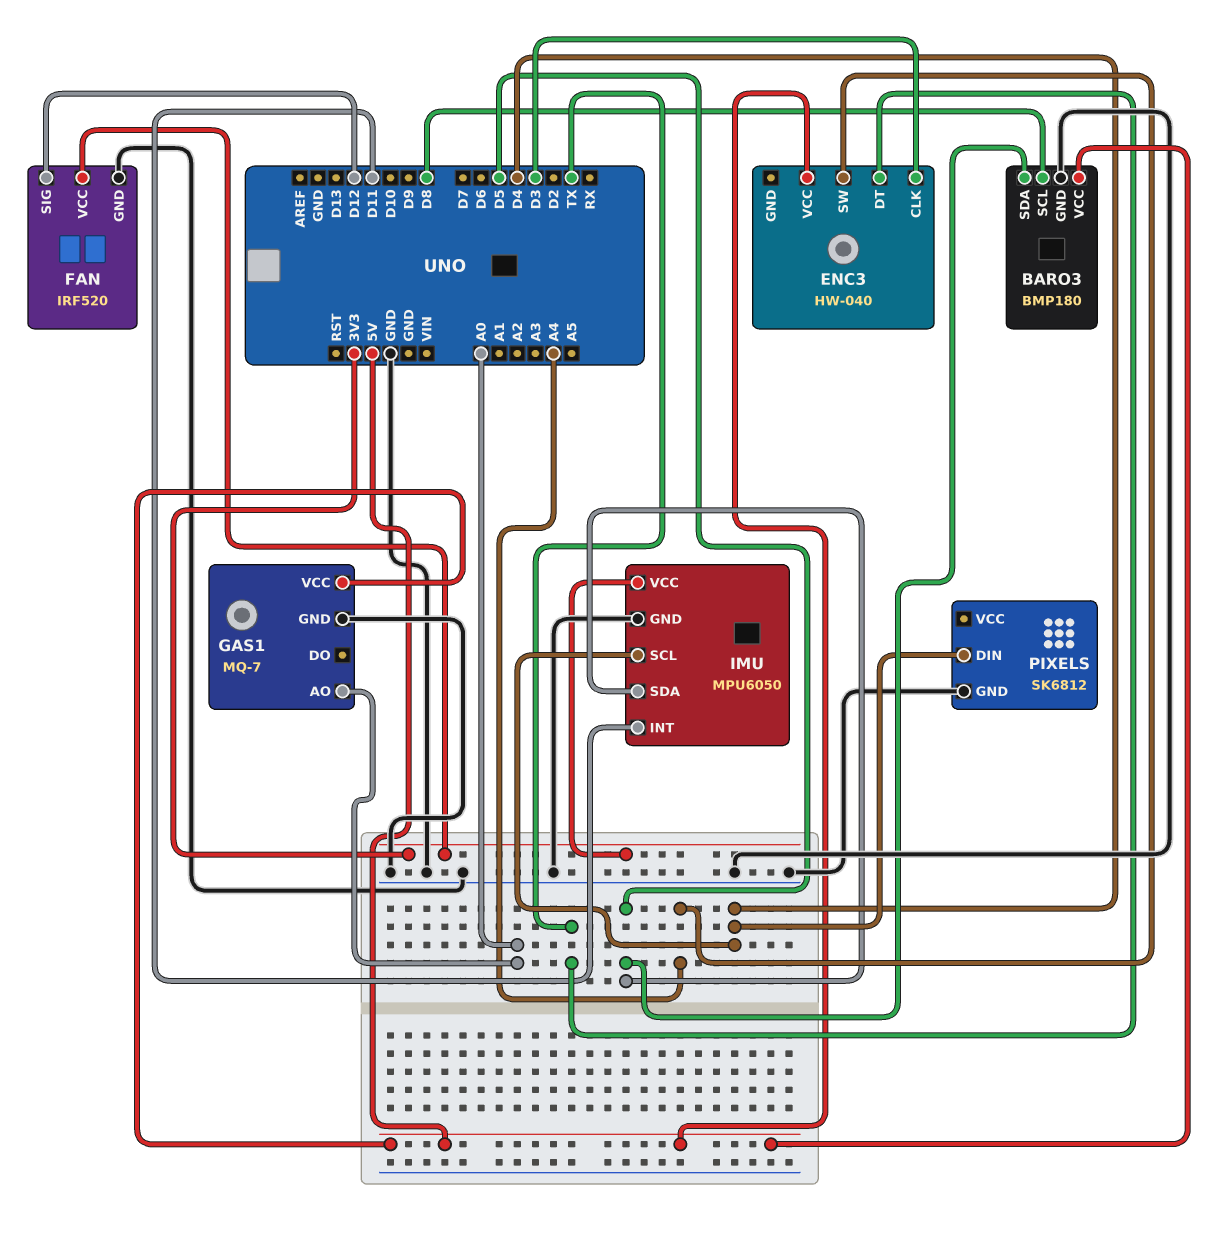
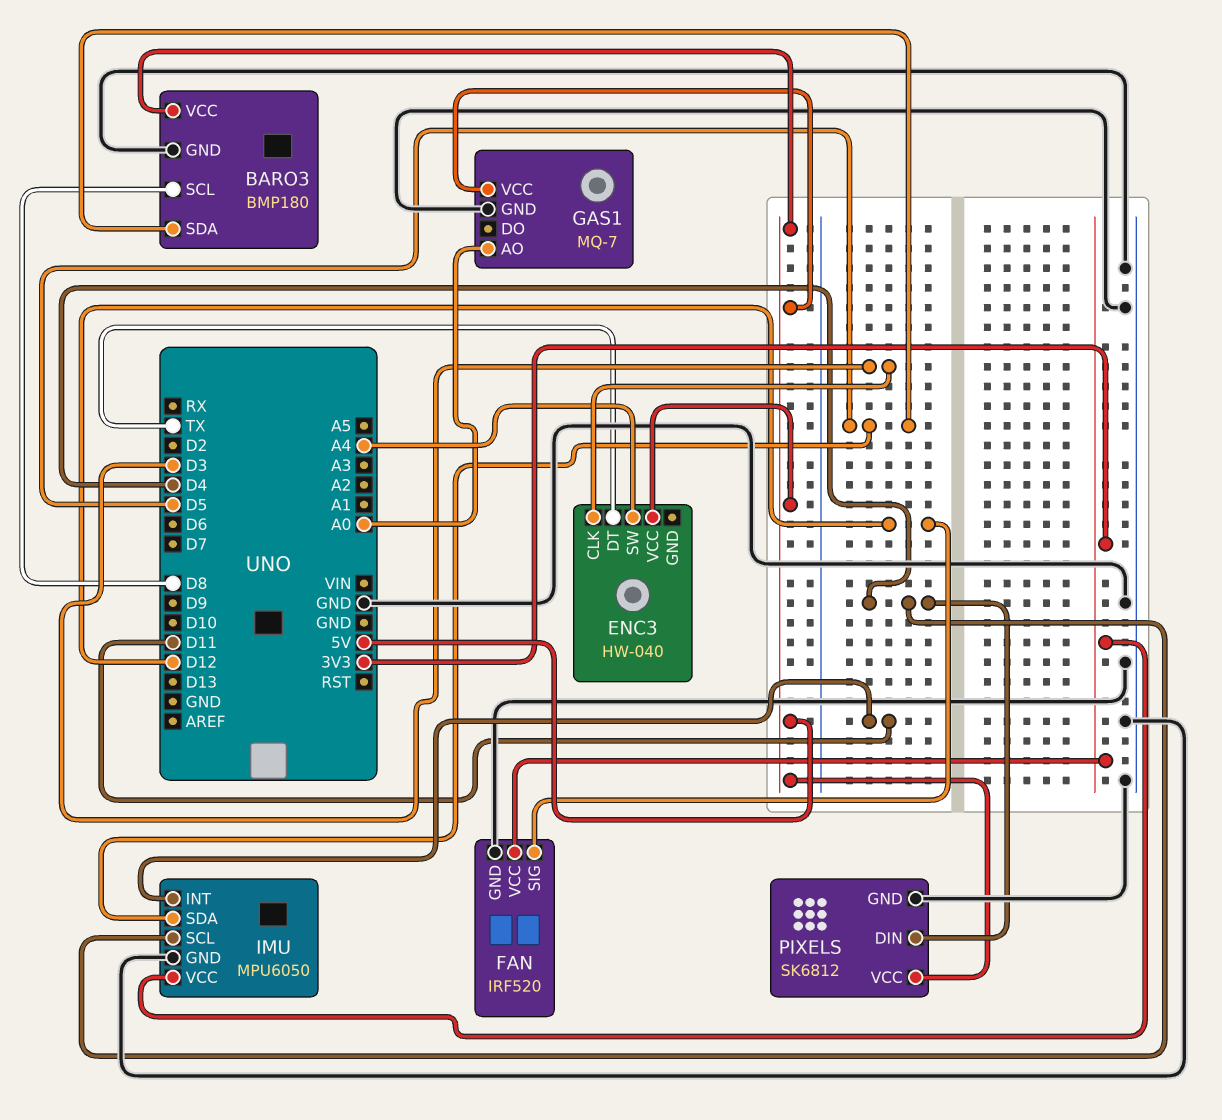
PIXELS pin VCC: none -> 5V

